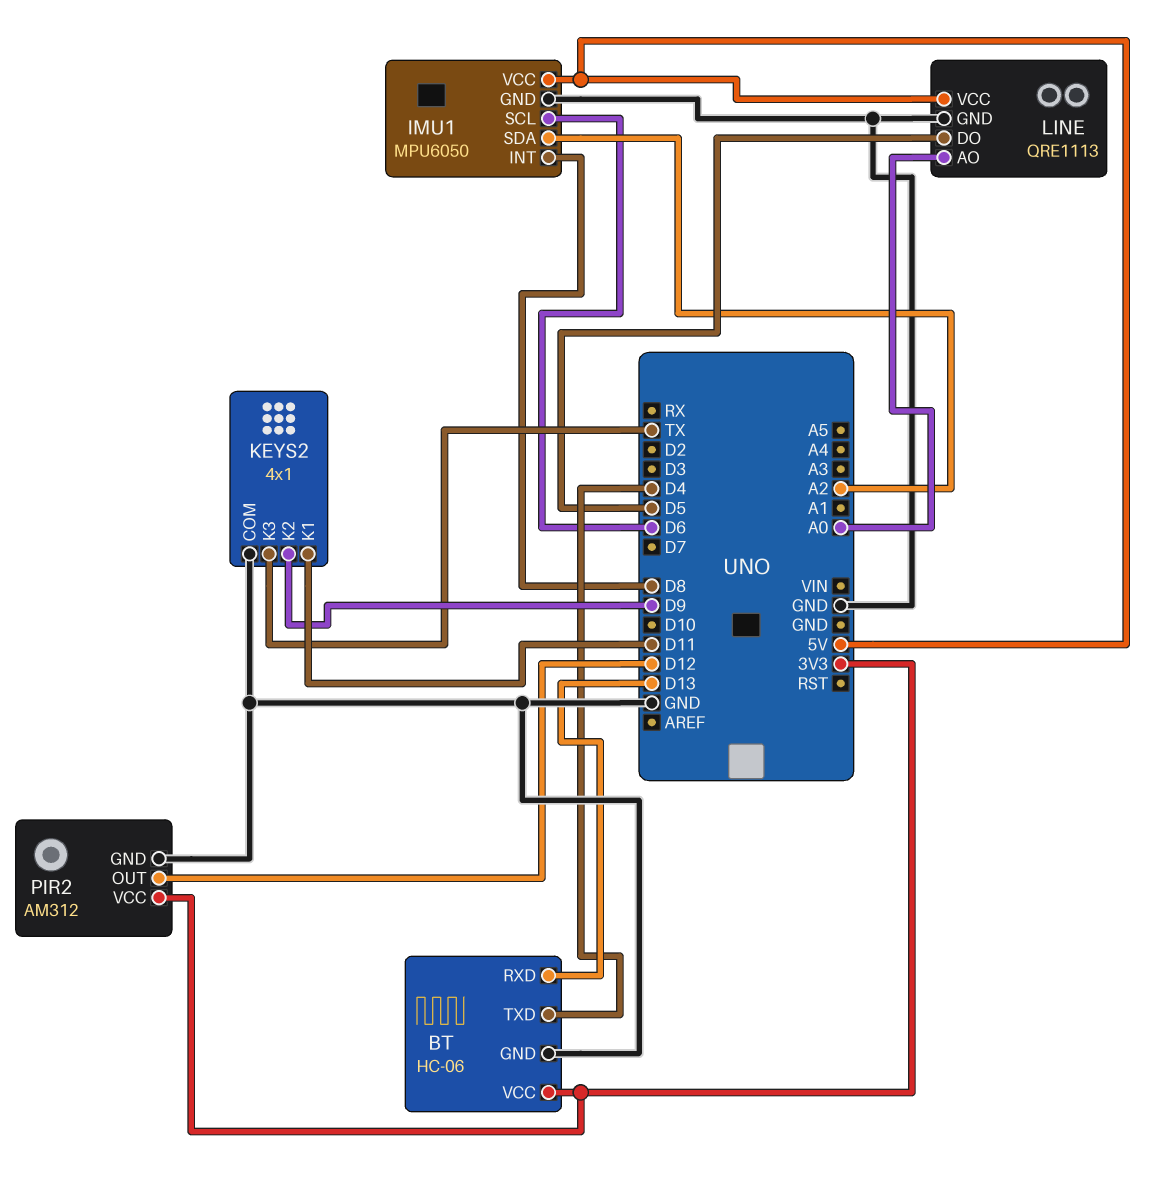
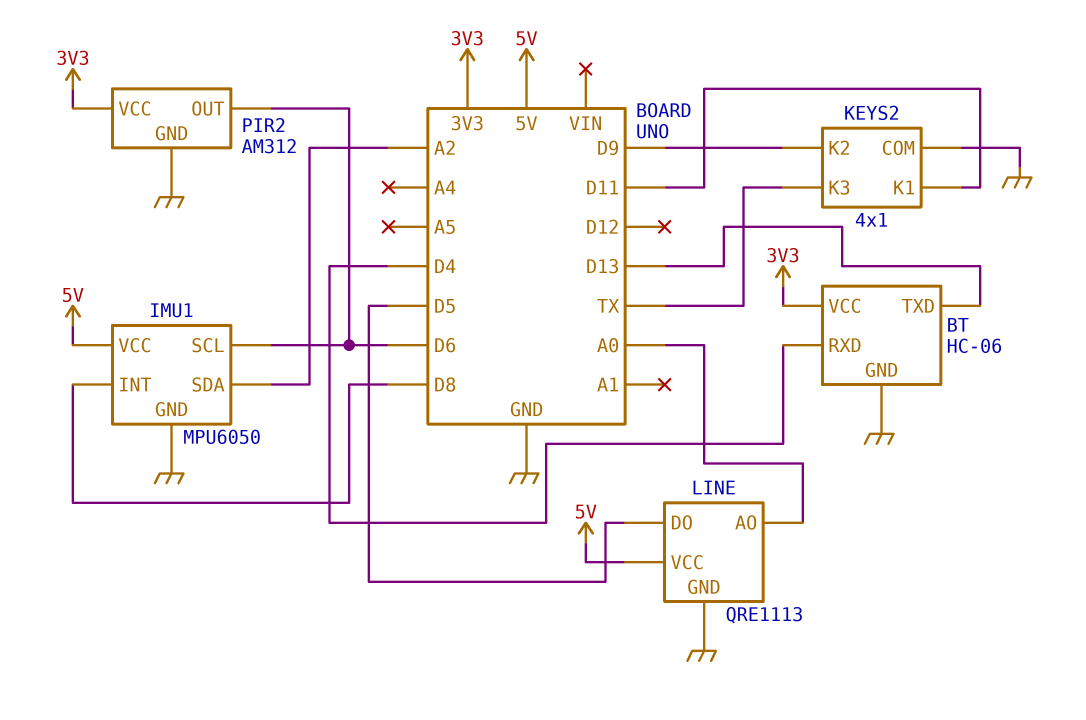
BT pin RXD: D13 -> D4
BT pin TXD: D4 -> D13
PIR2 pin OUT: D12 -> D6

